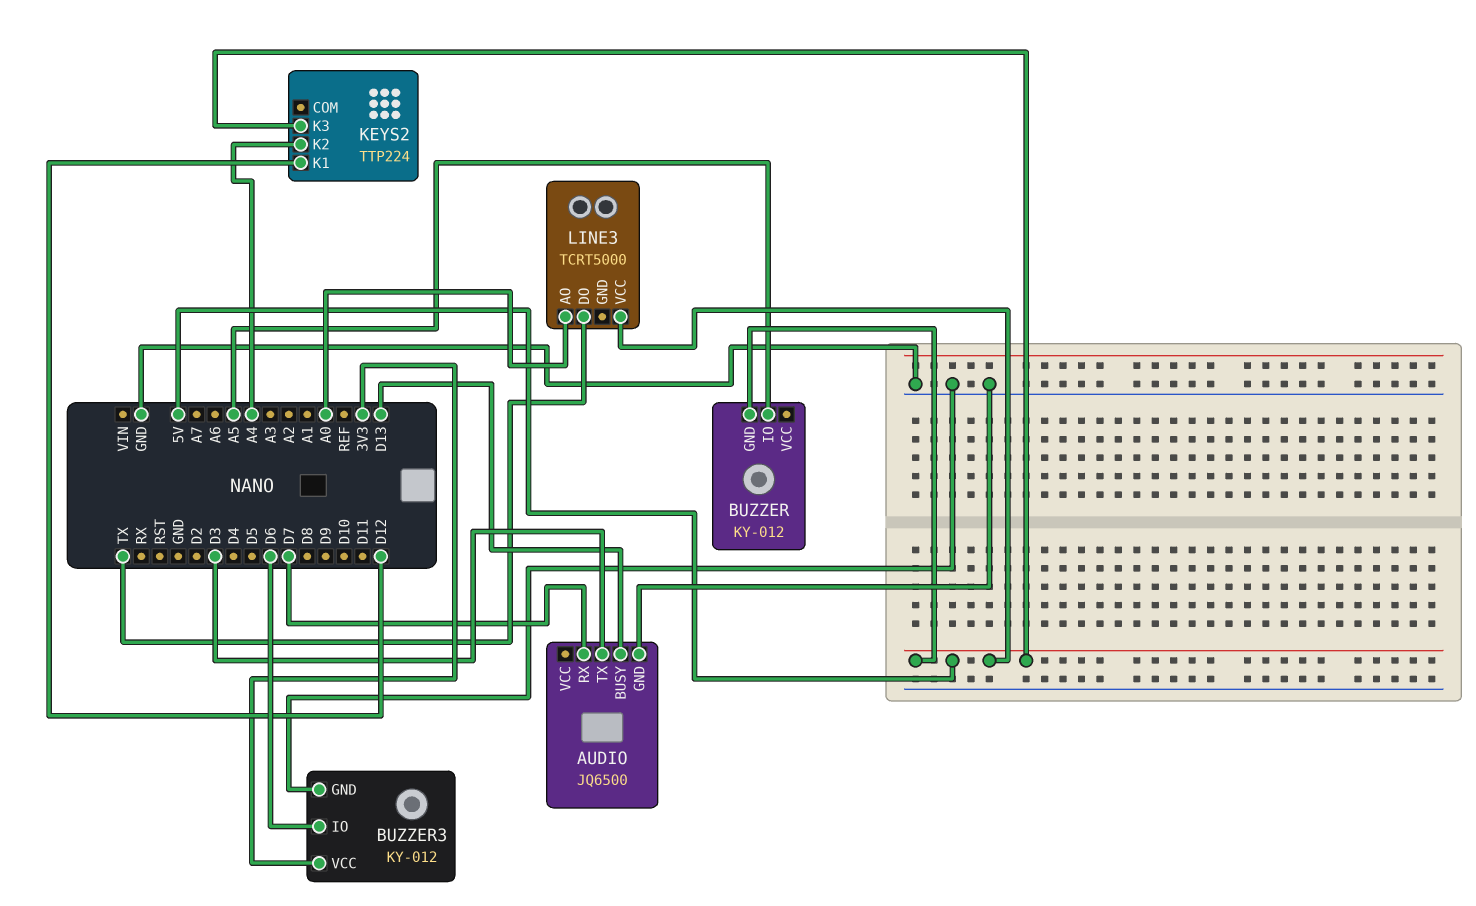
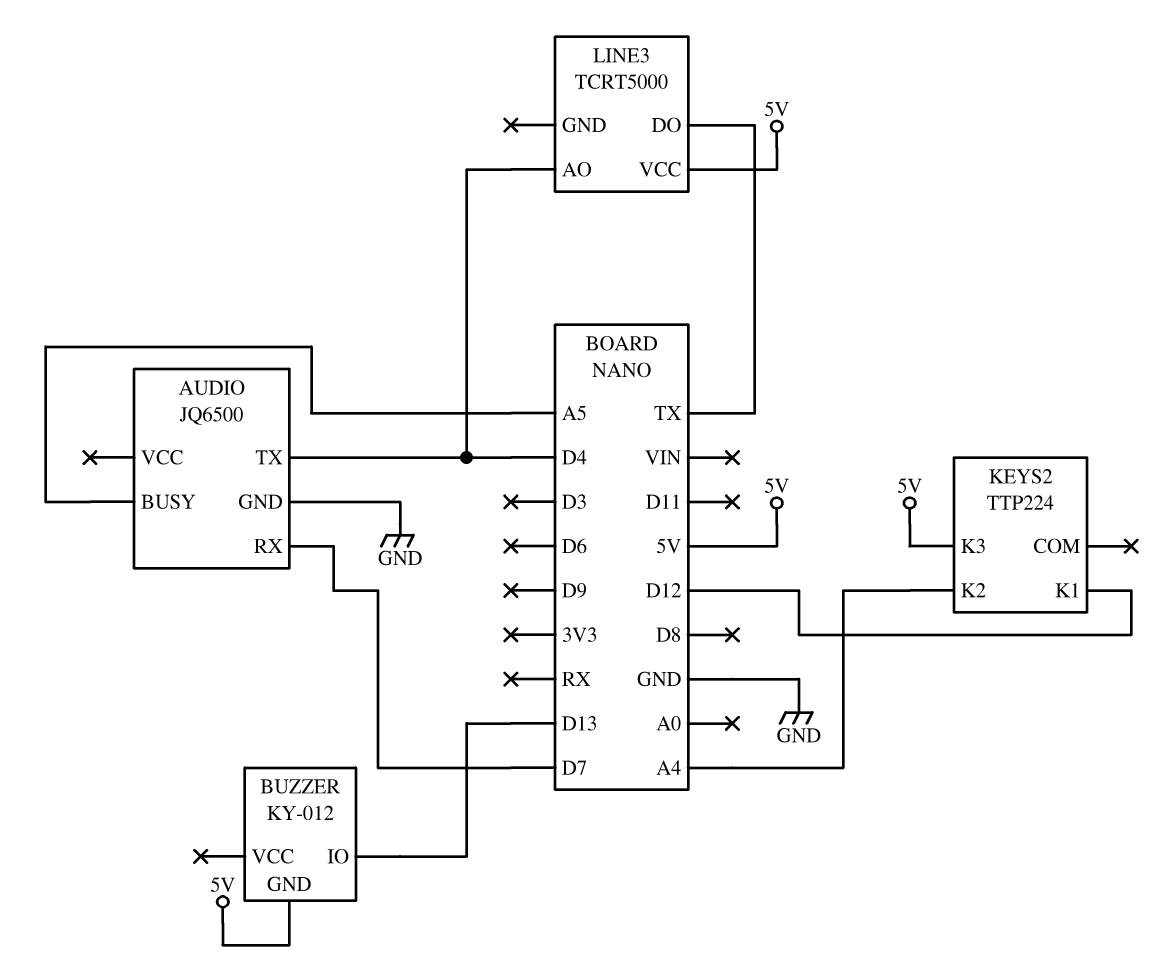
AUDIO pin BUSY: D13 -> A5
AUDIO pin TX: D3 -> D4
BUZZER pin IO: A5 -> D13
BUZZER3: KY-012 -> none
BUZZER3 pin GND: GND -> none
BUZZER3 pin IO: D6 -> none
BUZZER3 pin VCC: 3V3 -> none
LINE3 pin AO: A0 -> D4

